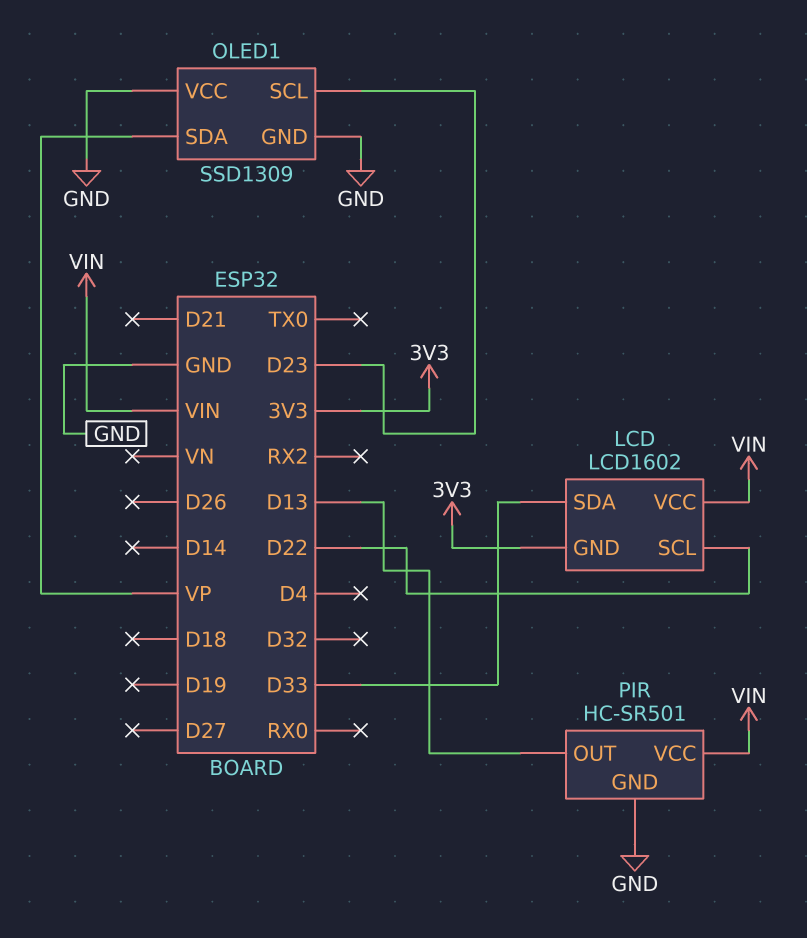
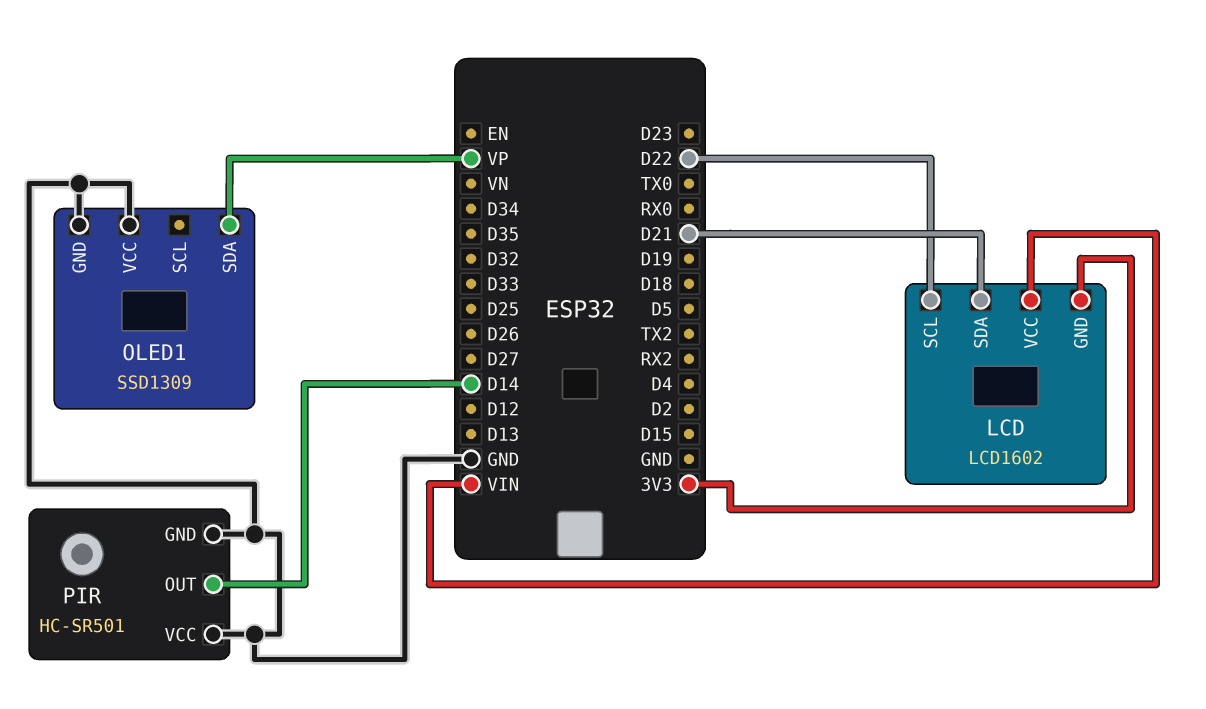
LCD pin SDA: D33 -> D21
OLED1 pin SCL: D23 -> none
PIR pin OUT: D13 -> D14
PIR pin VCC: VIN -> GND

